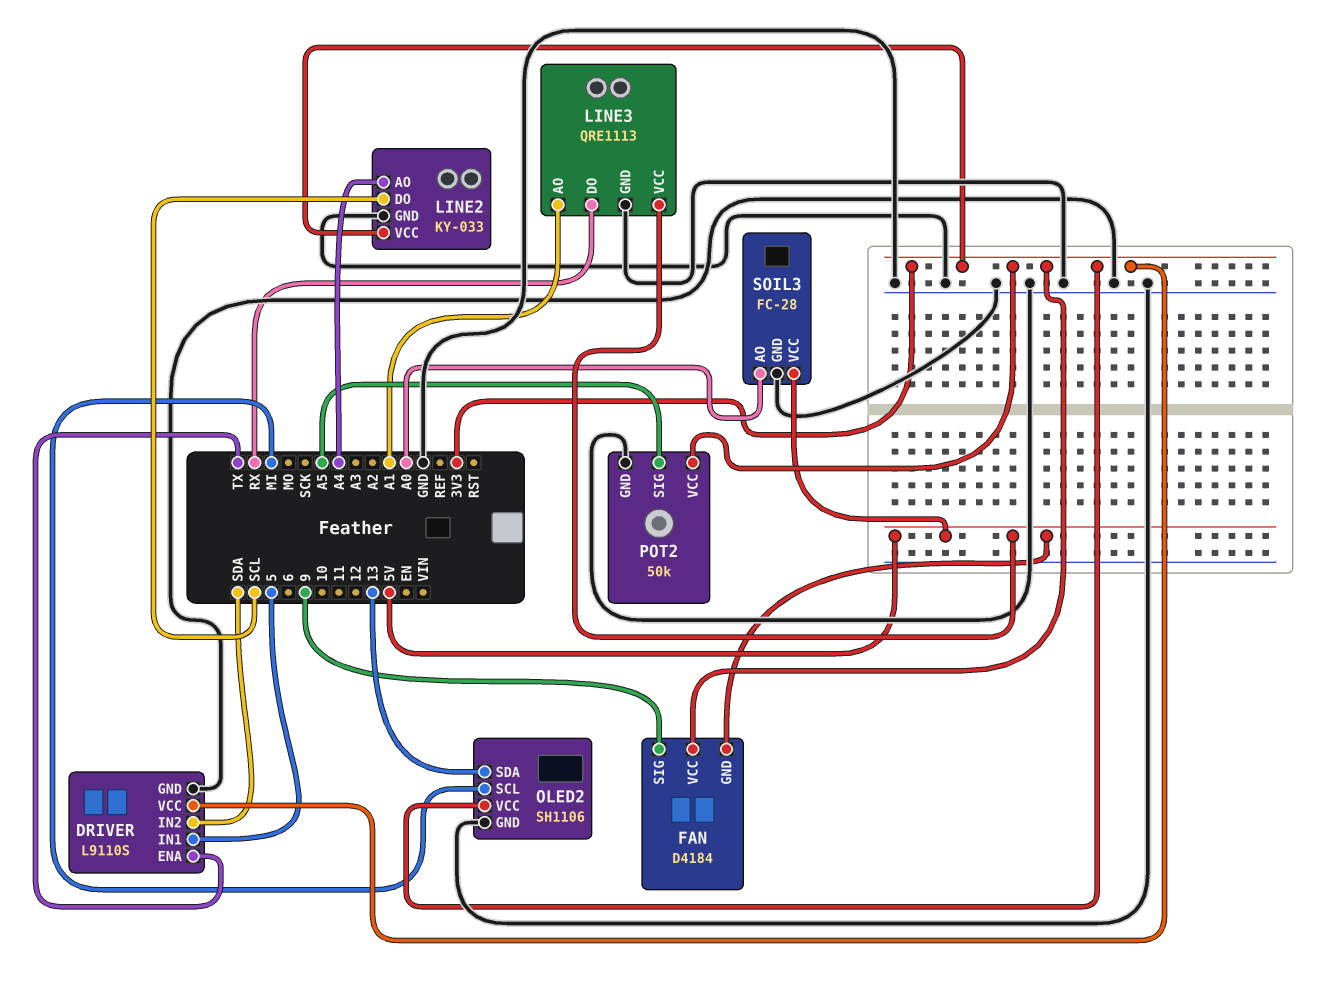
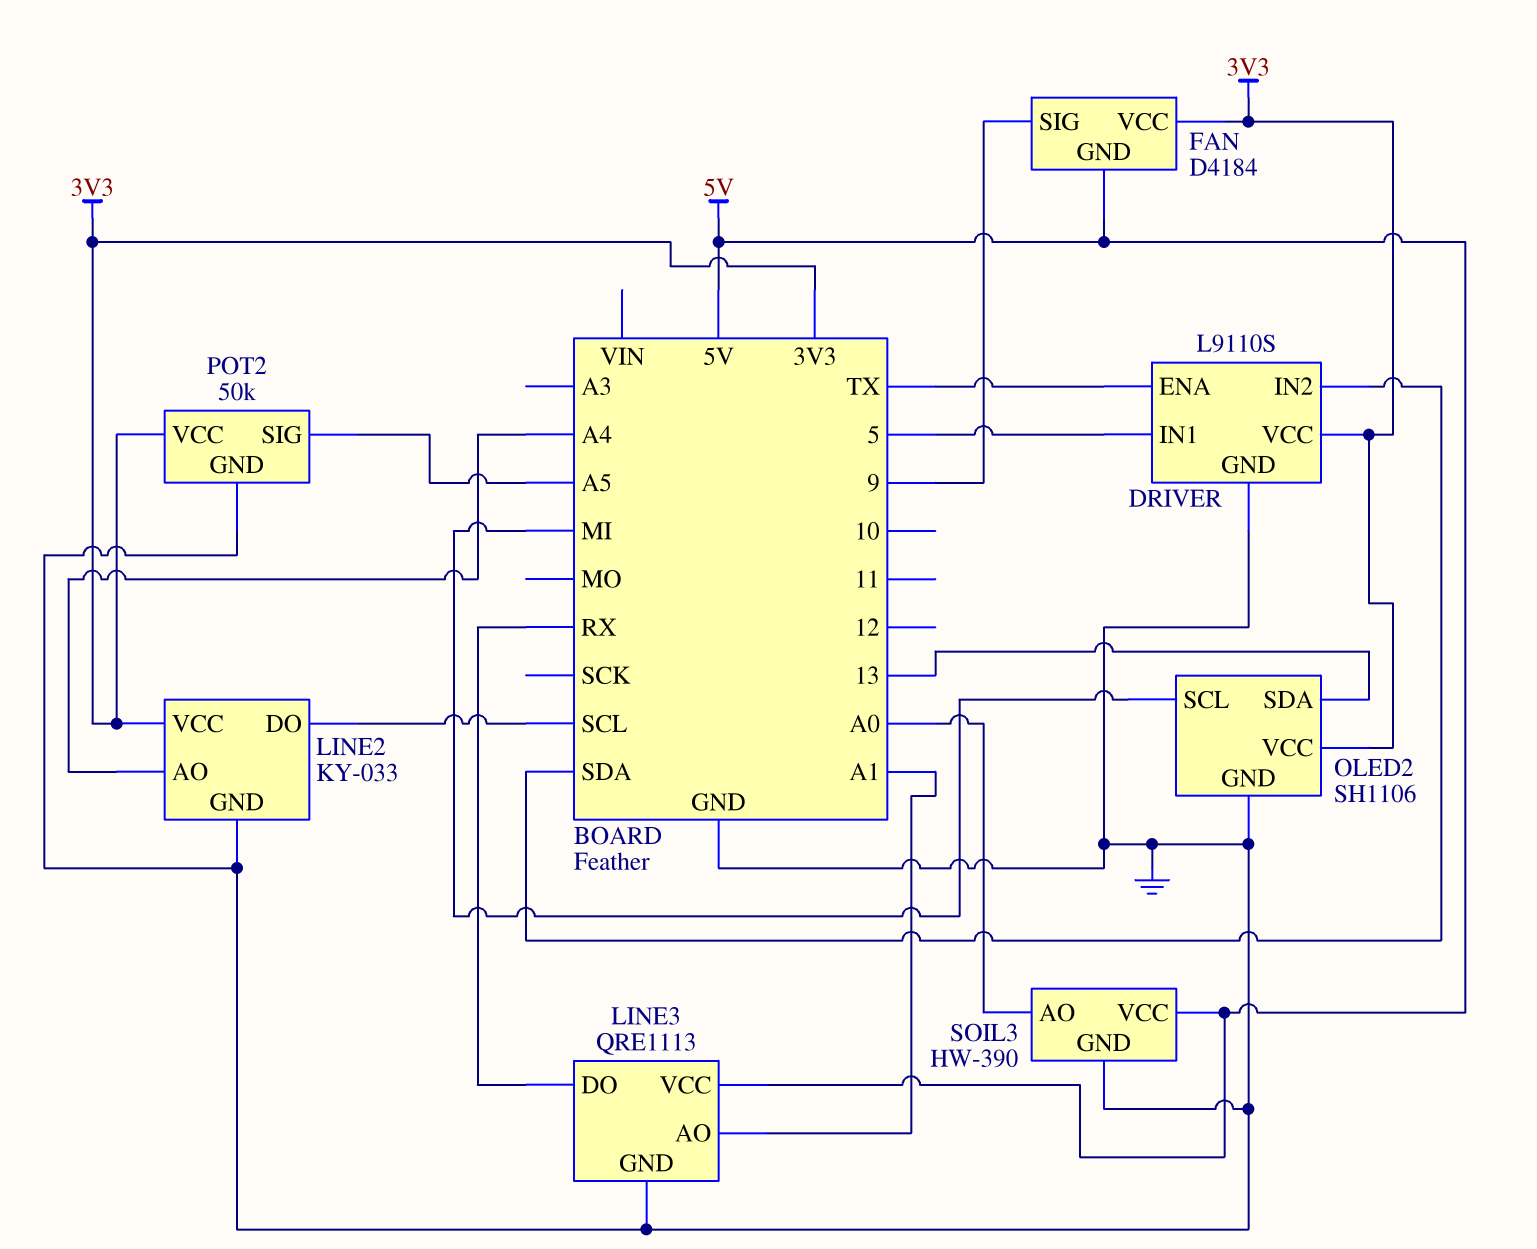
SOIL3: FC-28 -> HW-390

